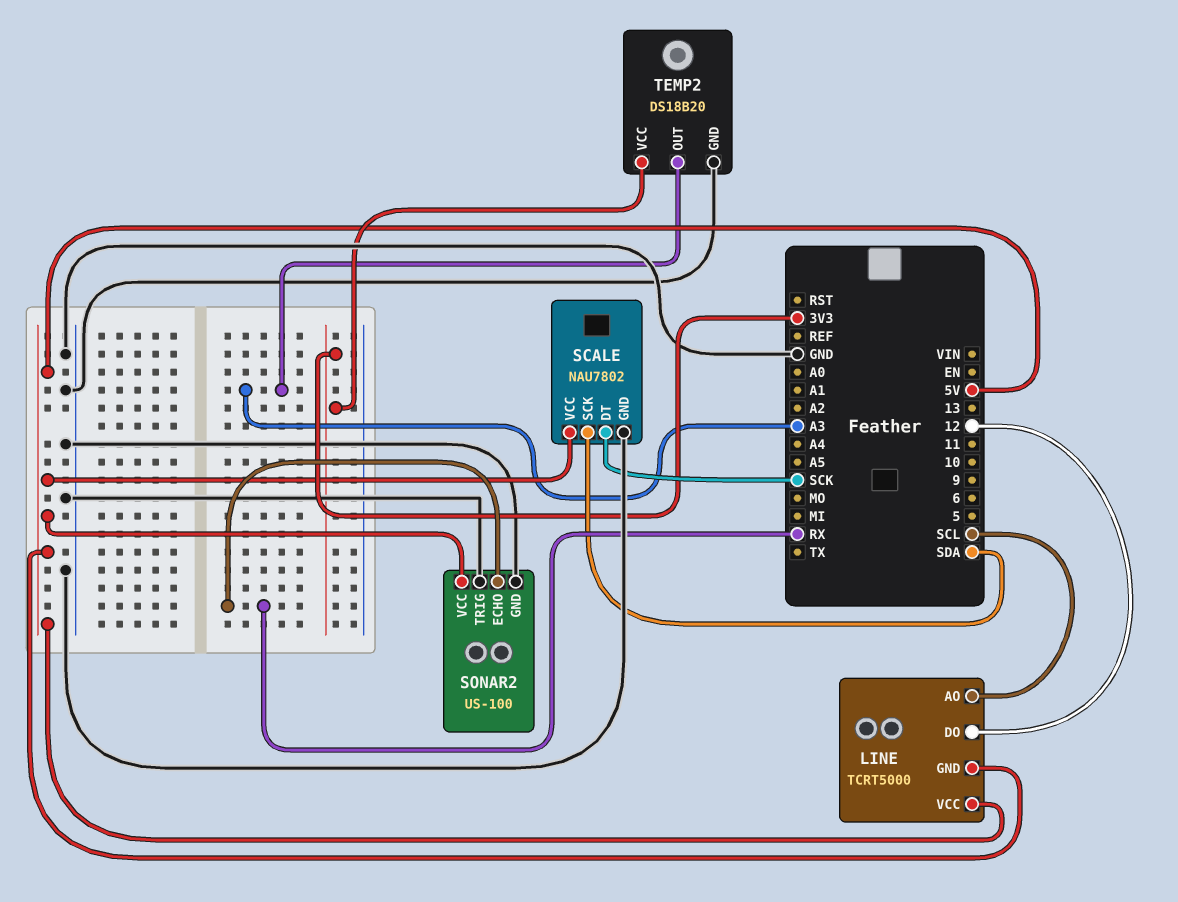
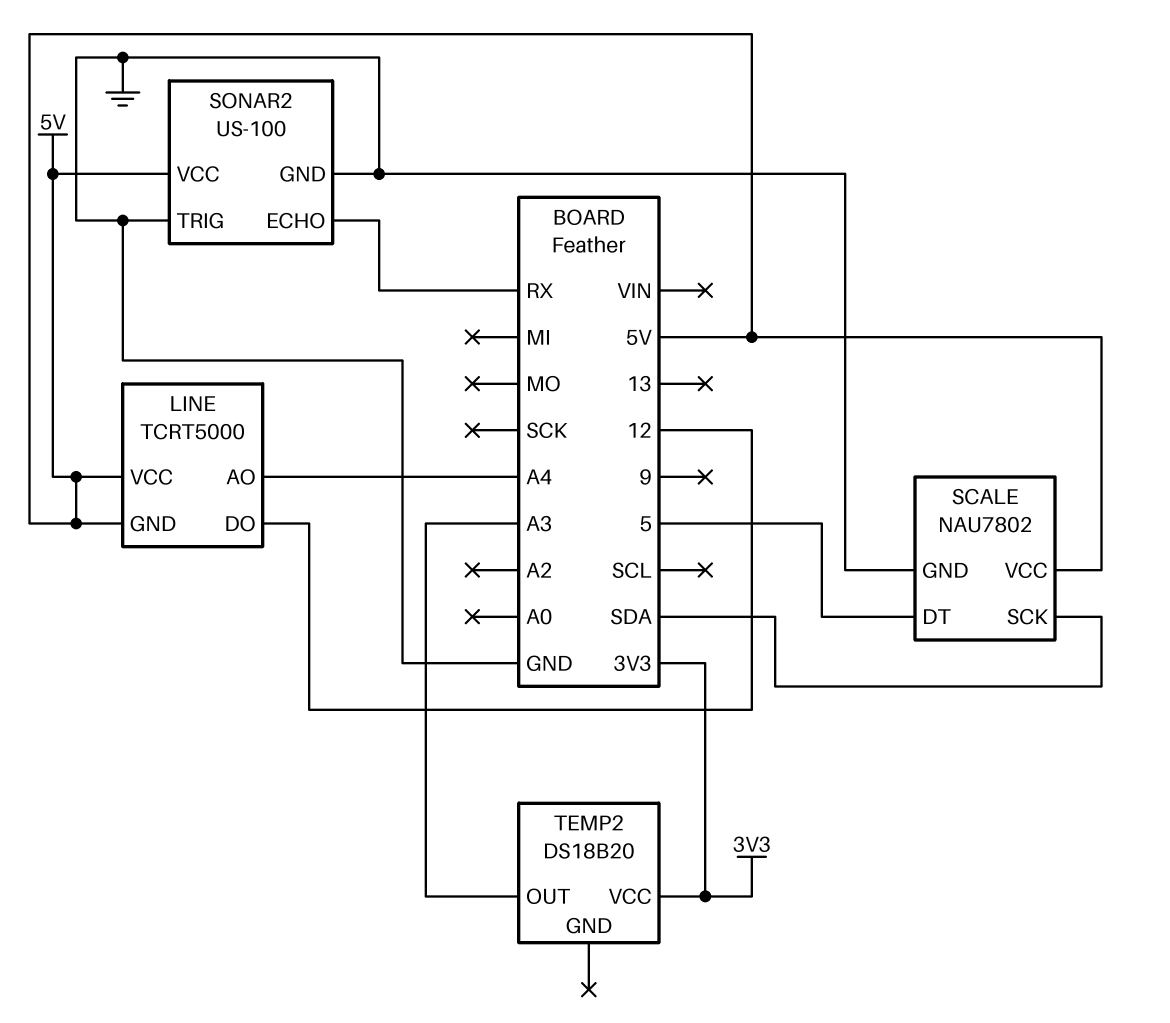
LINE pin AO: SCL -> A4
SCALE pin DT: SCK -> 5
TEMP2 pin GND: GND -> none

